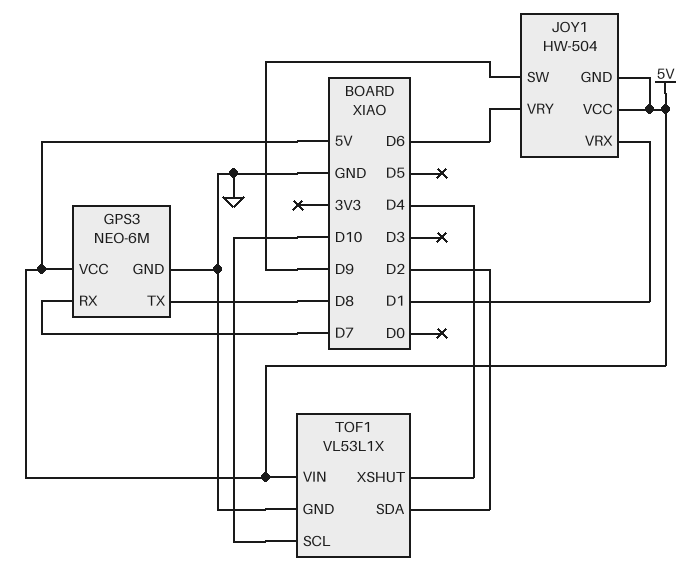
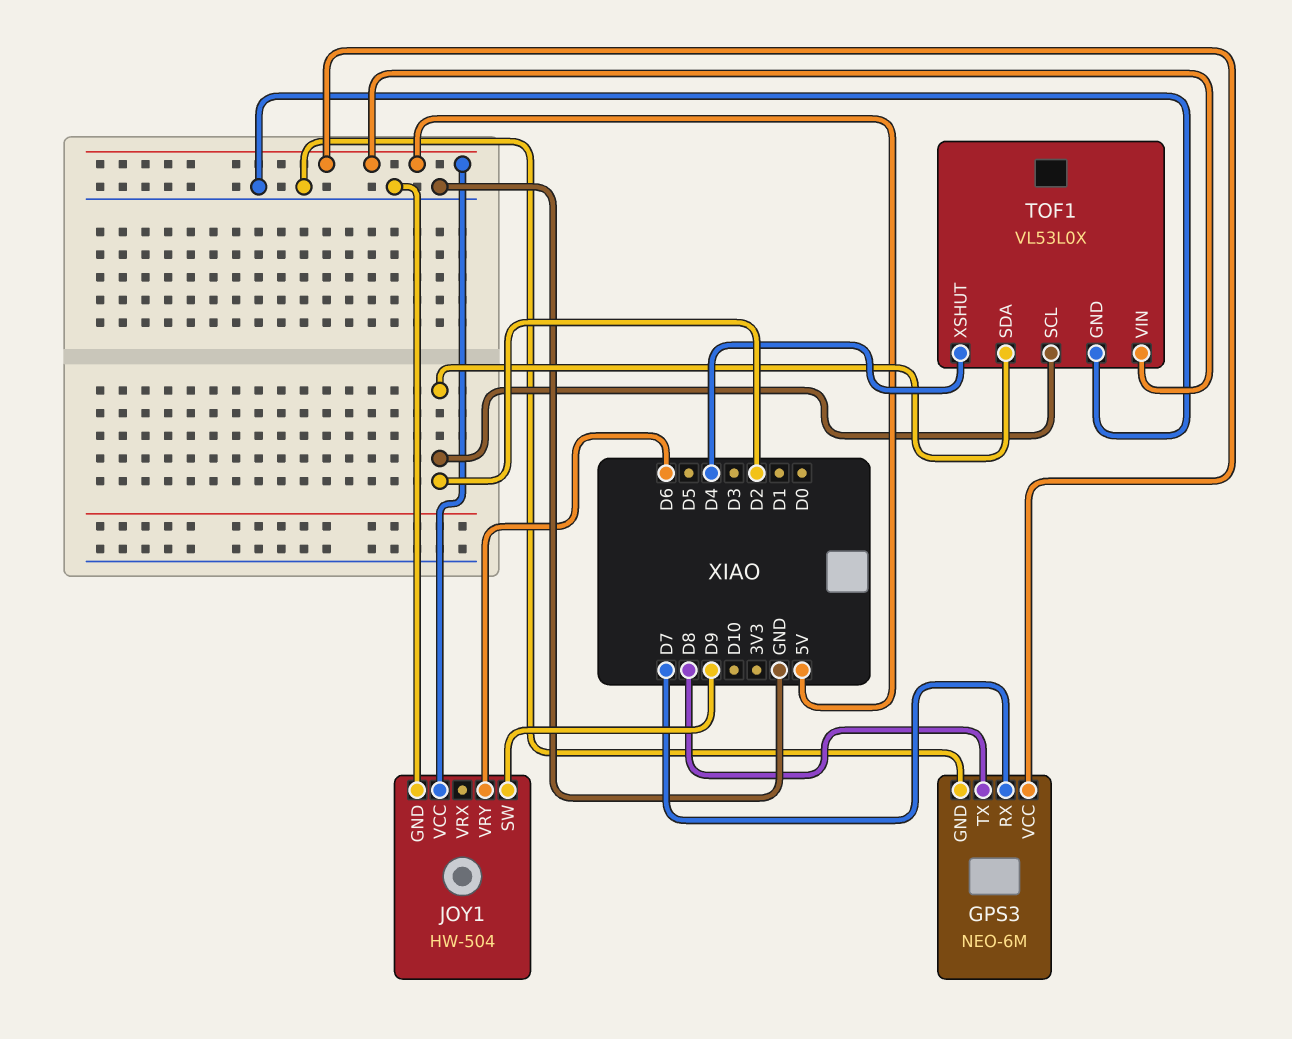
JOY1 pin GND: 5V -> GND
JOY1 pin VRX: D1 -> none
TOF1: VL53L1X -> VL53L0X
TOF1 pin SCL: D10 -> D2

